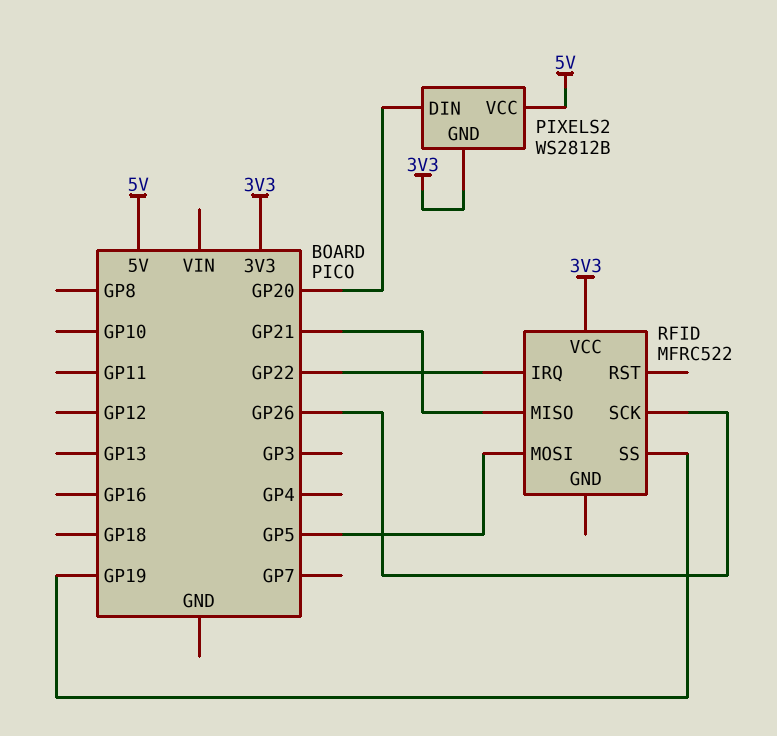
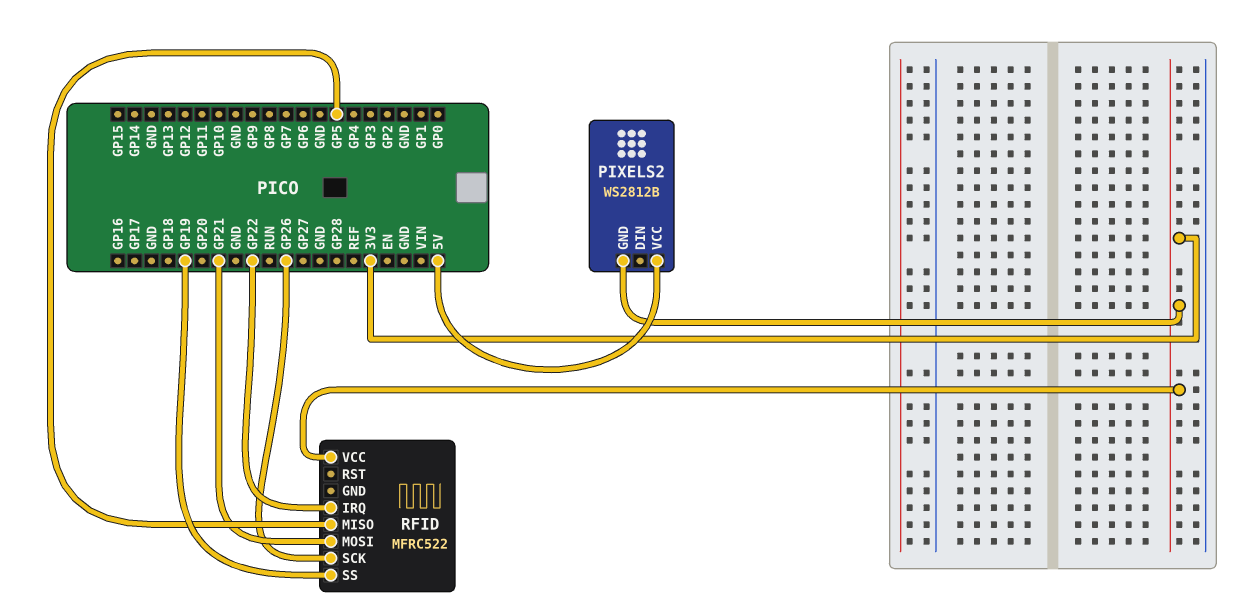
PIXELS2 pin DIN: GP20 -> none
RFID pin MISO: GP21 -> GP5
RFID pin MOSI: GP5 -> GP21

